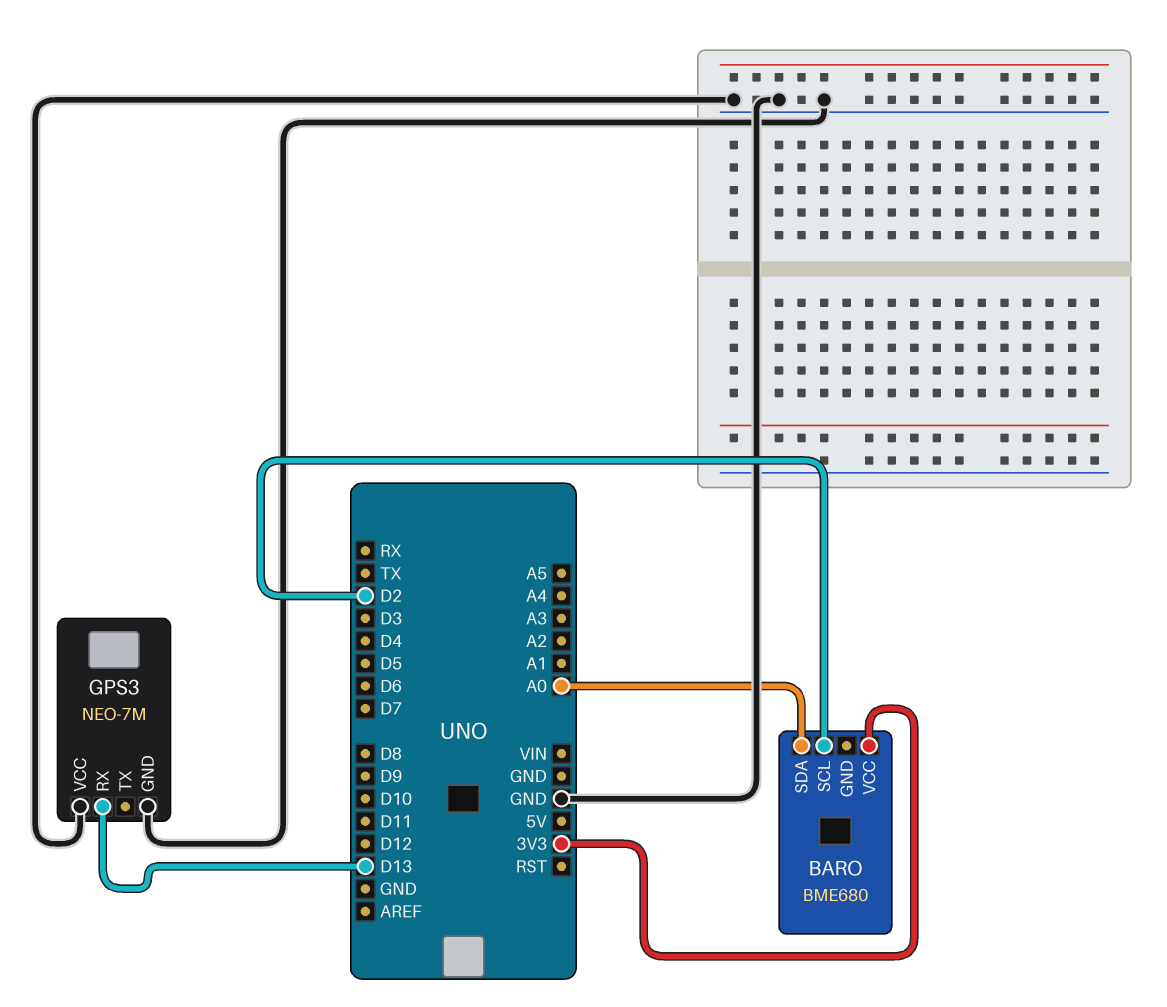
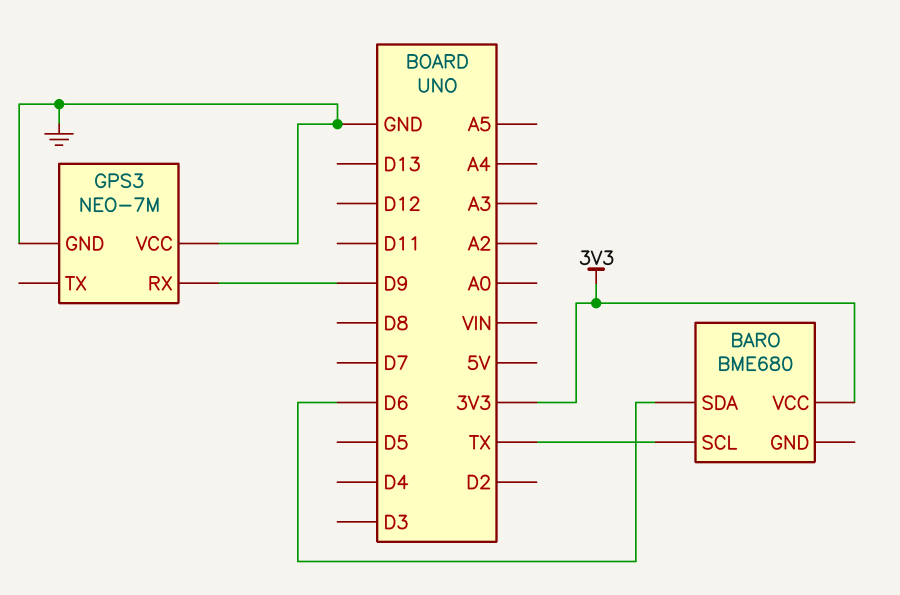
BARO pin SCL: D2 -> TX
BARO pin SDA: A0 -> D6
GPS3 pin RX: D13 -> D9

